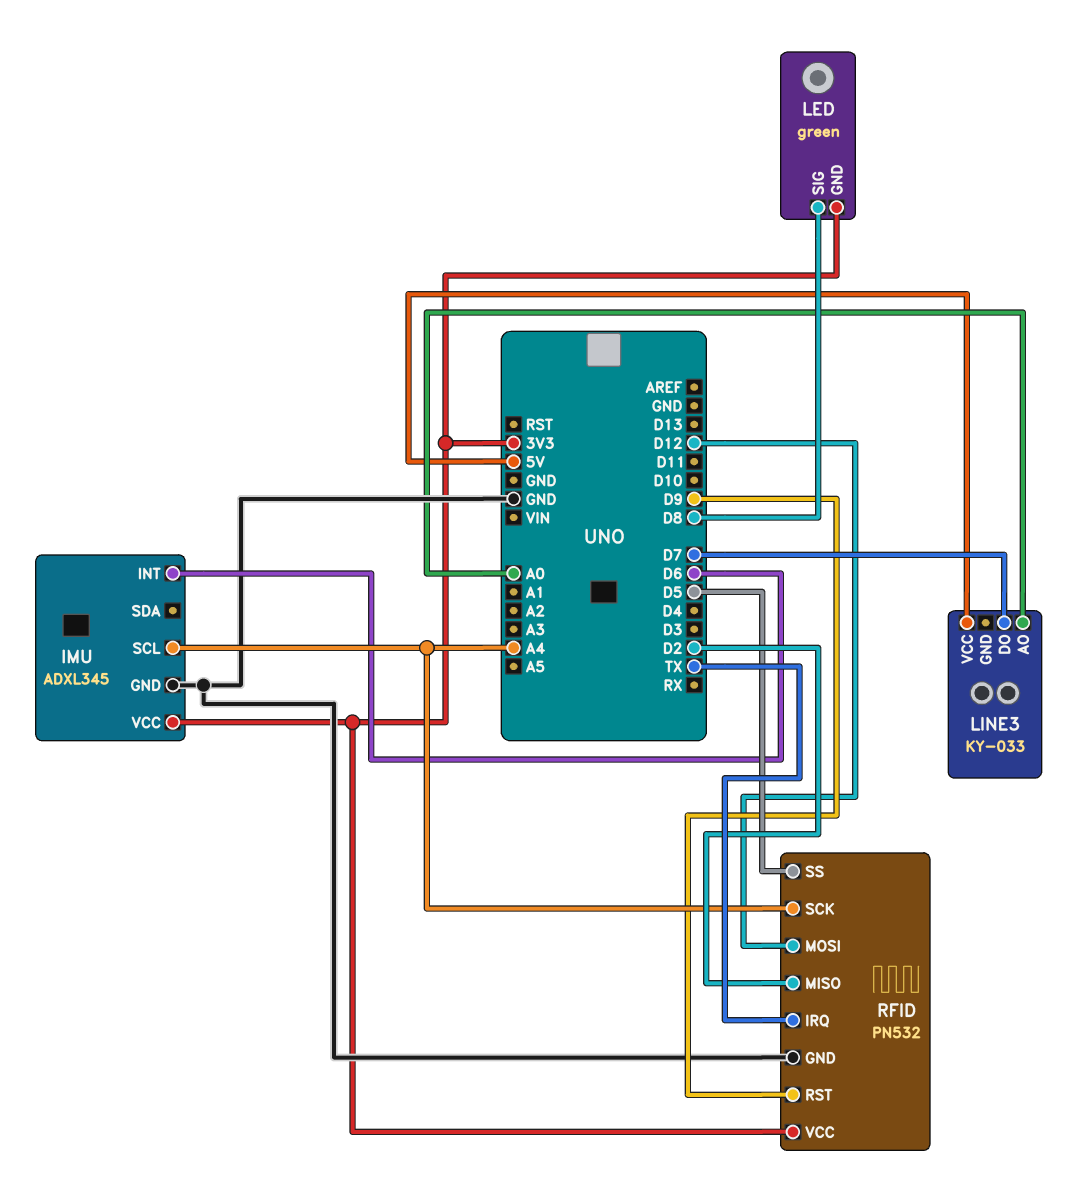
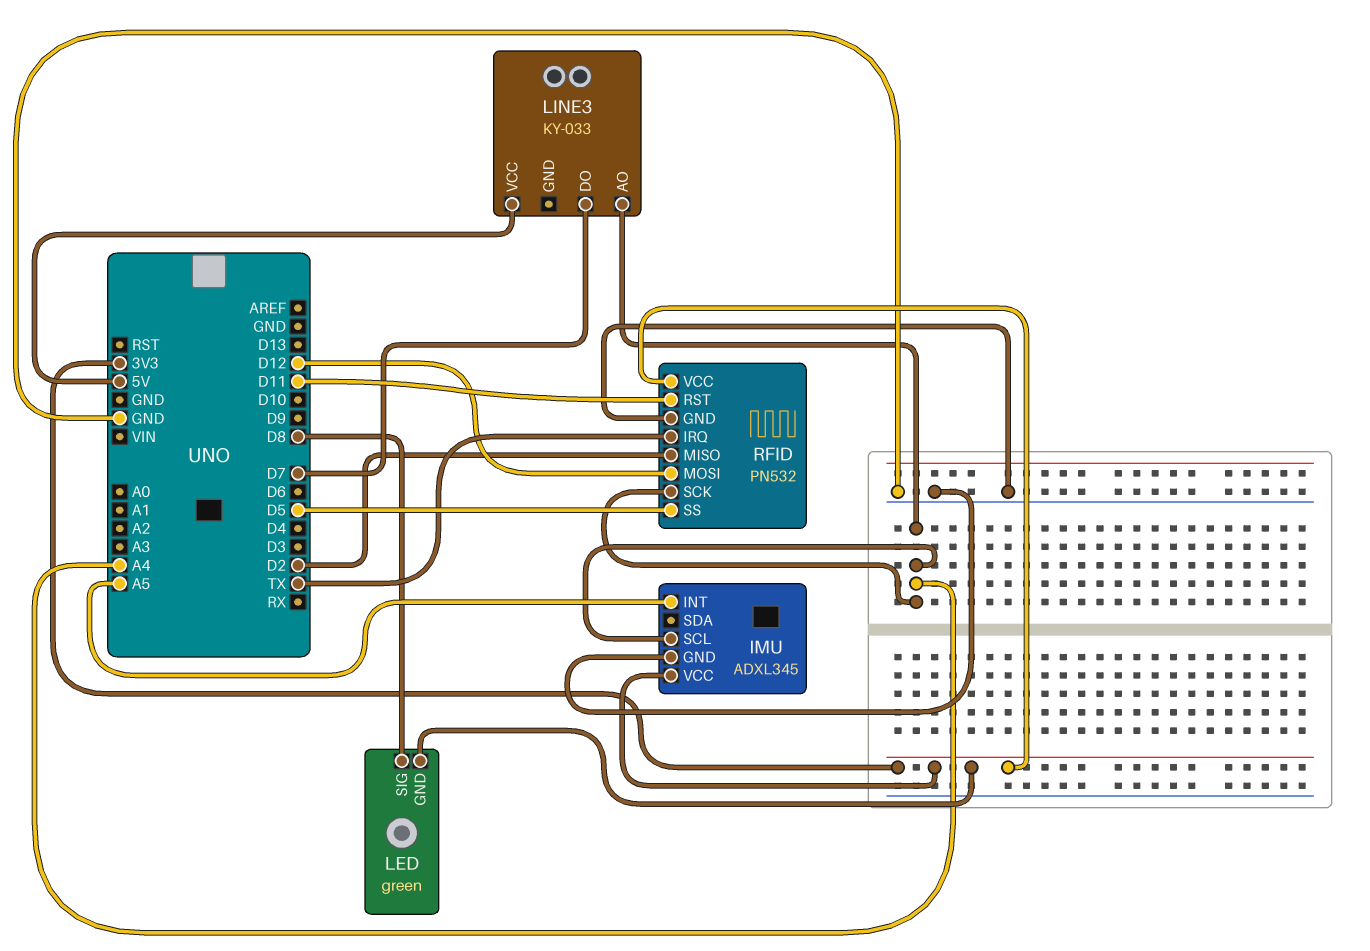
IMU pin INT: D6 -> A5
LINE3 pin AO: A0 -> A4
RFID pin RST: D9 -> D11

